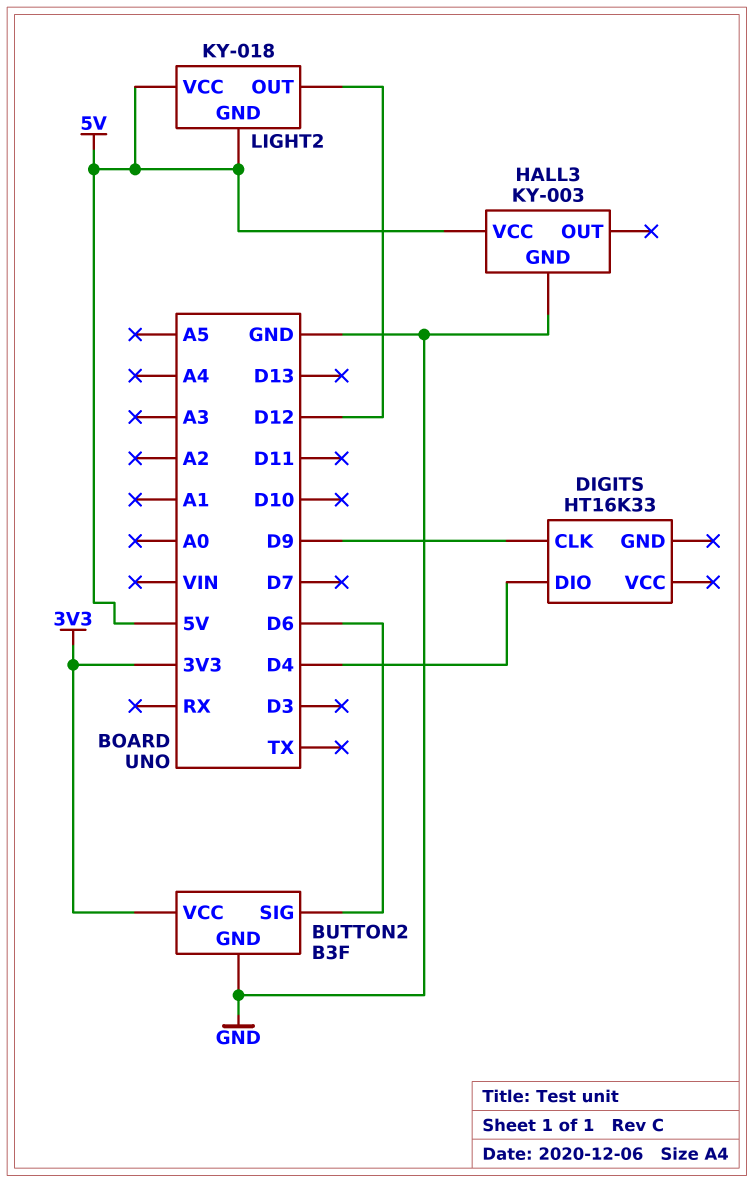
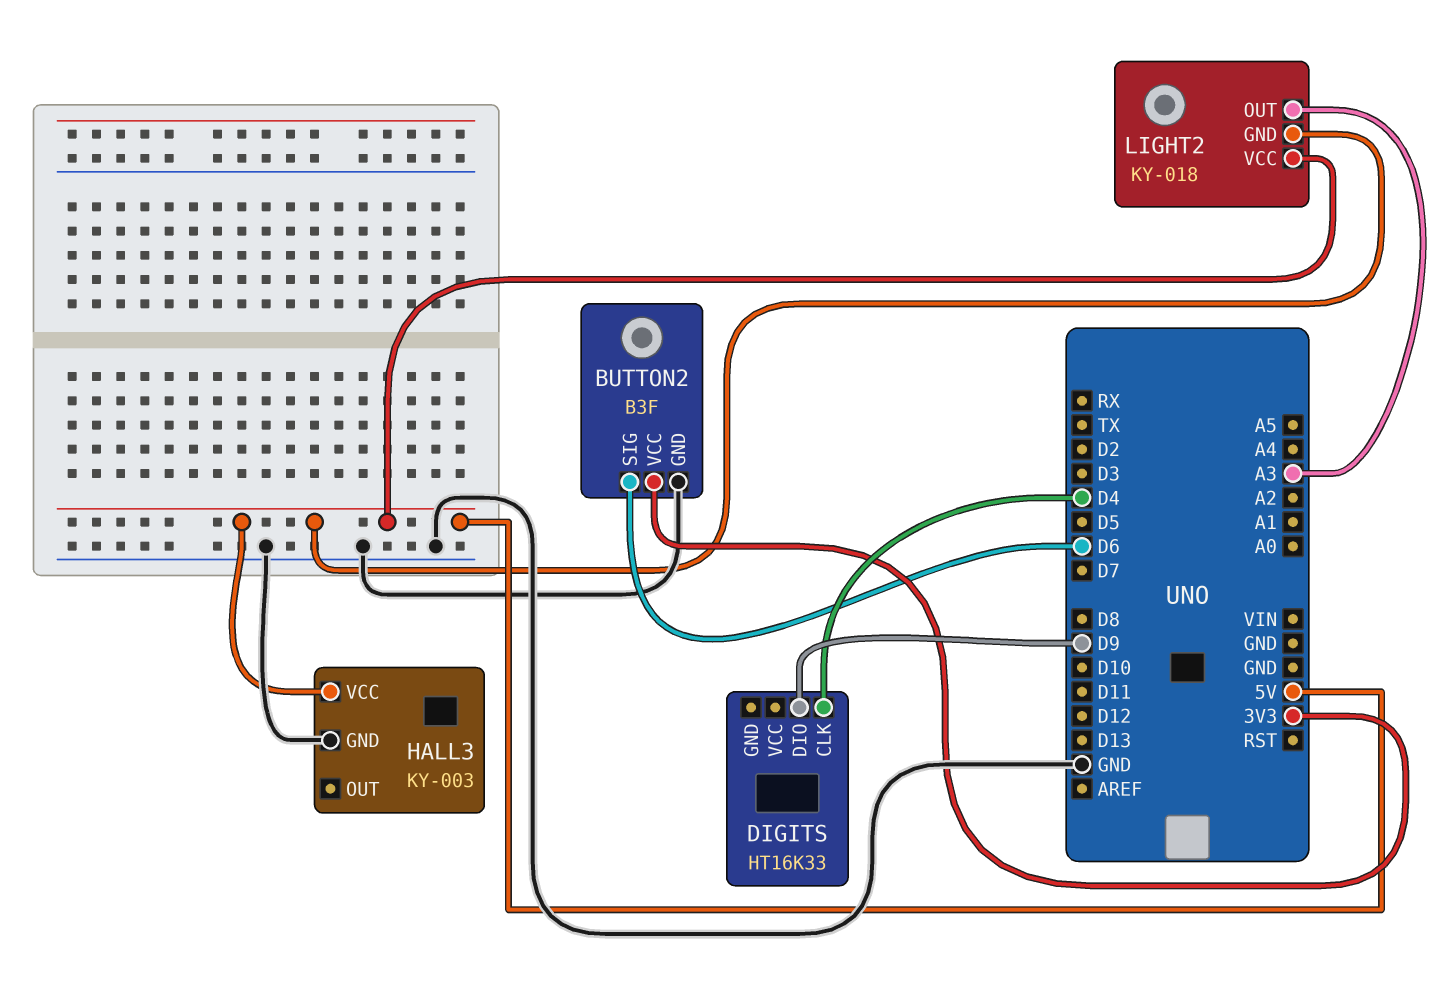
DIGITS pin CLK: D9 -> D4
DIGITS pin DIO: D4 -> D9
LIGHT2 pin OUT: D12 -> A3

